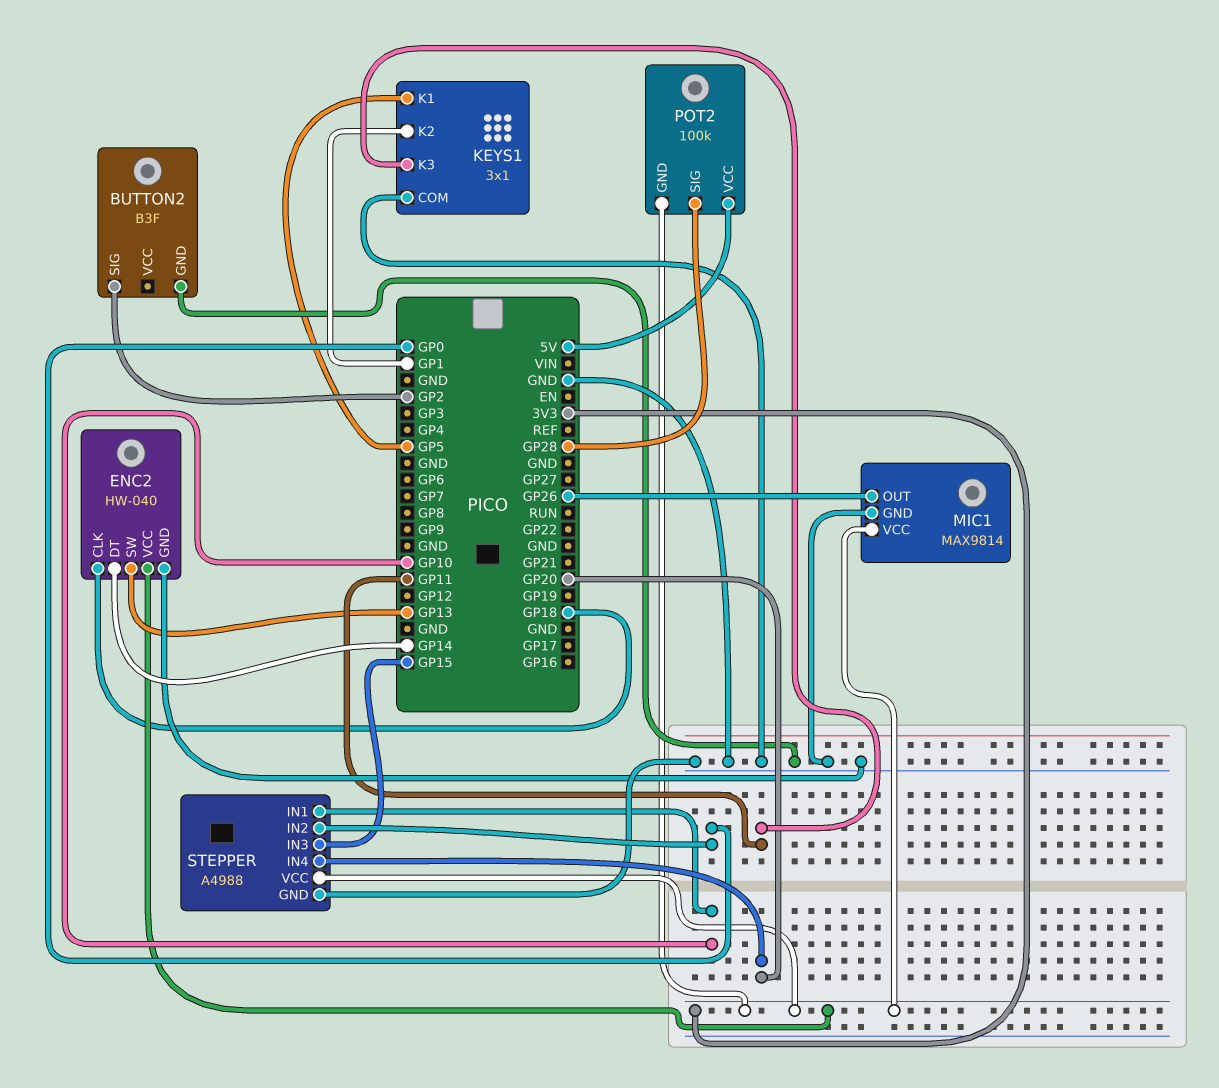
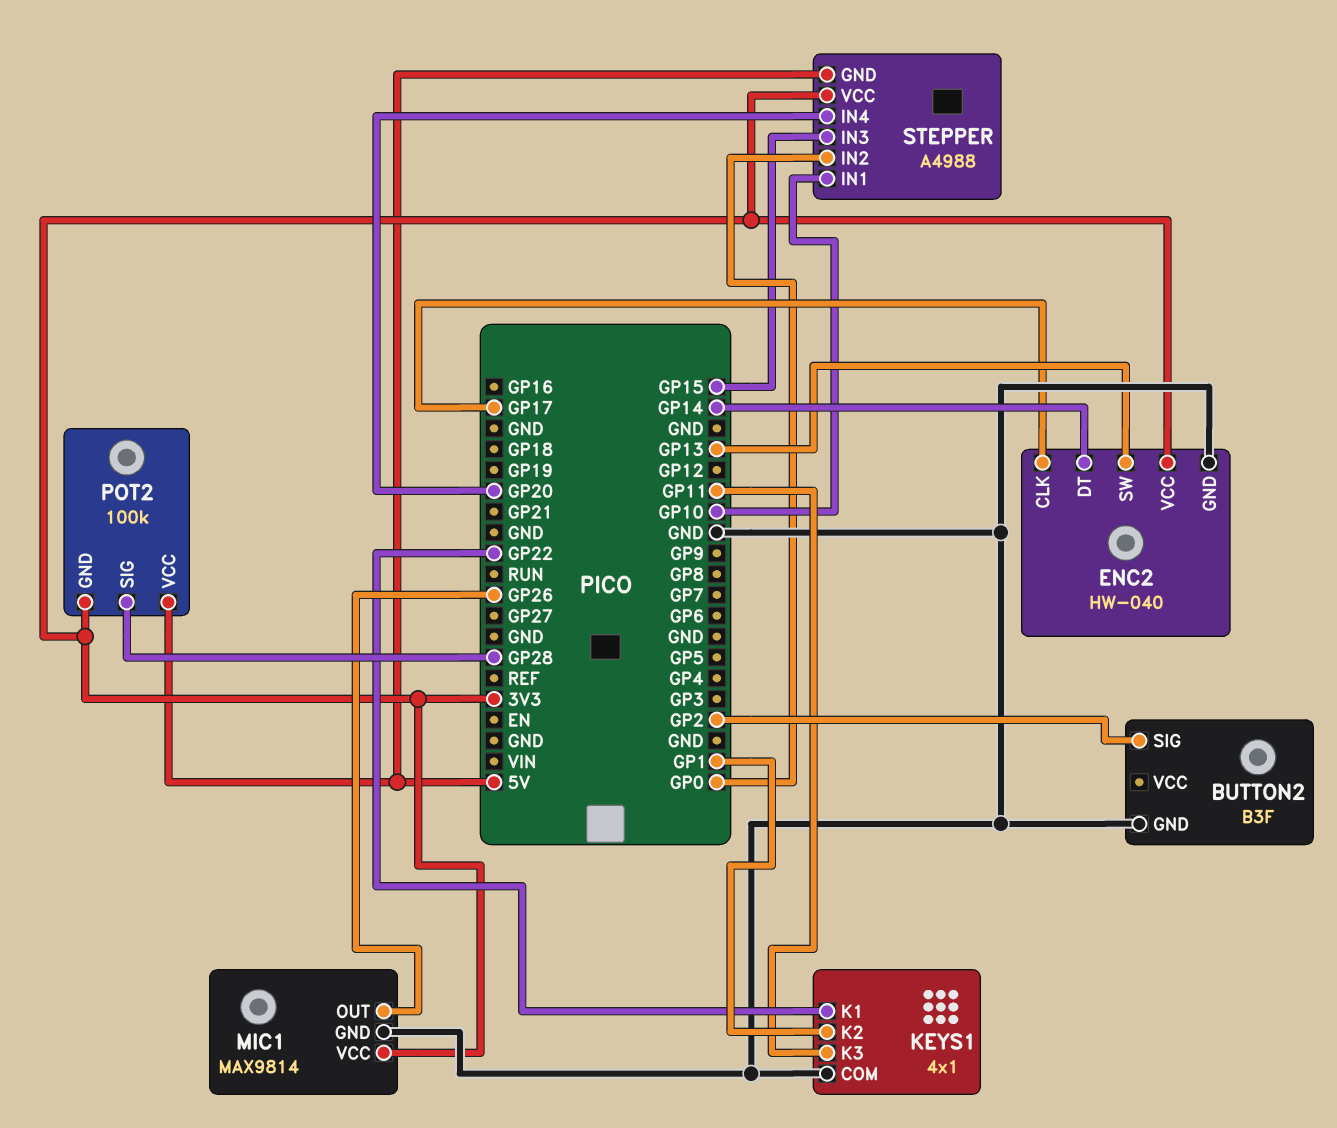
ENC2 pin CLK: GP18 -> GP17
KEYS1: 3x1 -> 4x1
KEYS1 pin K1: GP5 -> GP22
STEPPER pin GND: GND -> 5V

